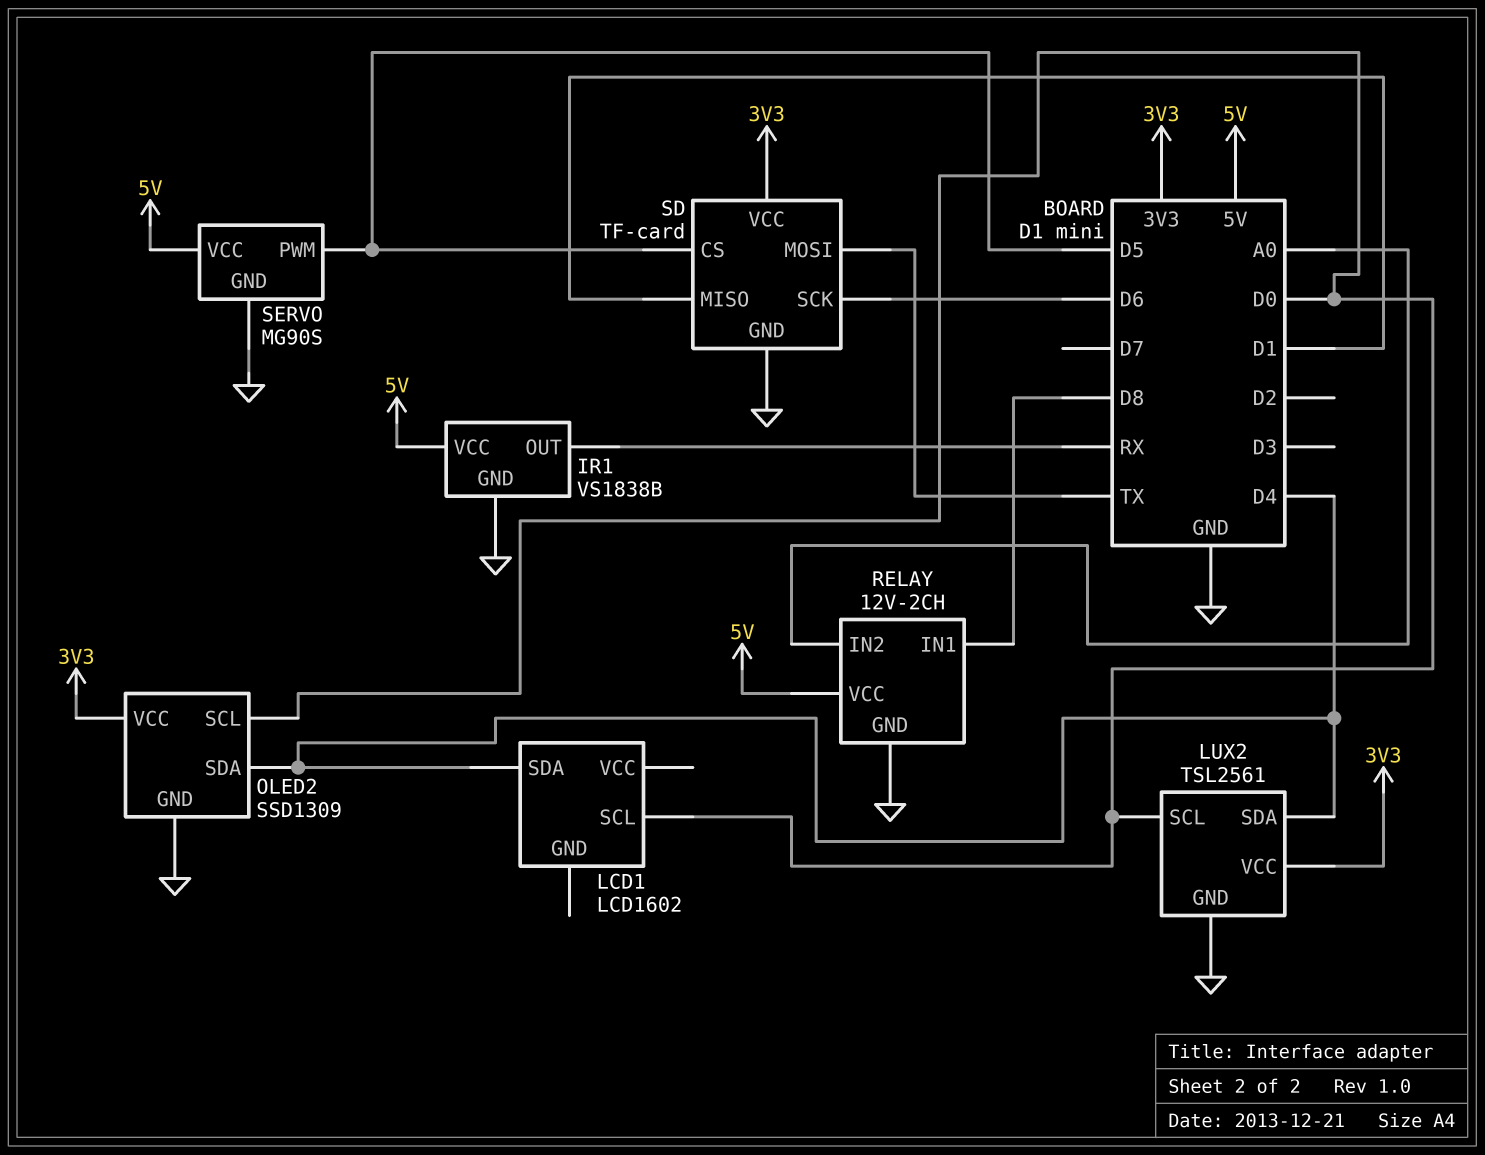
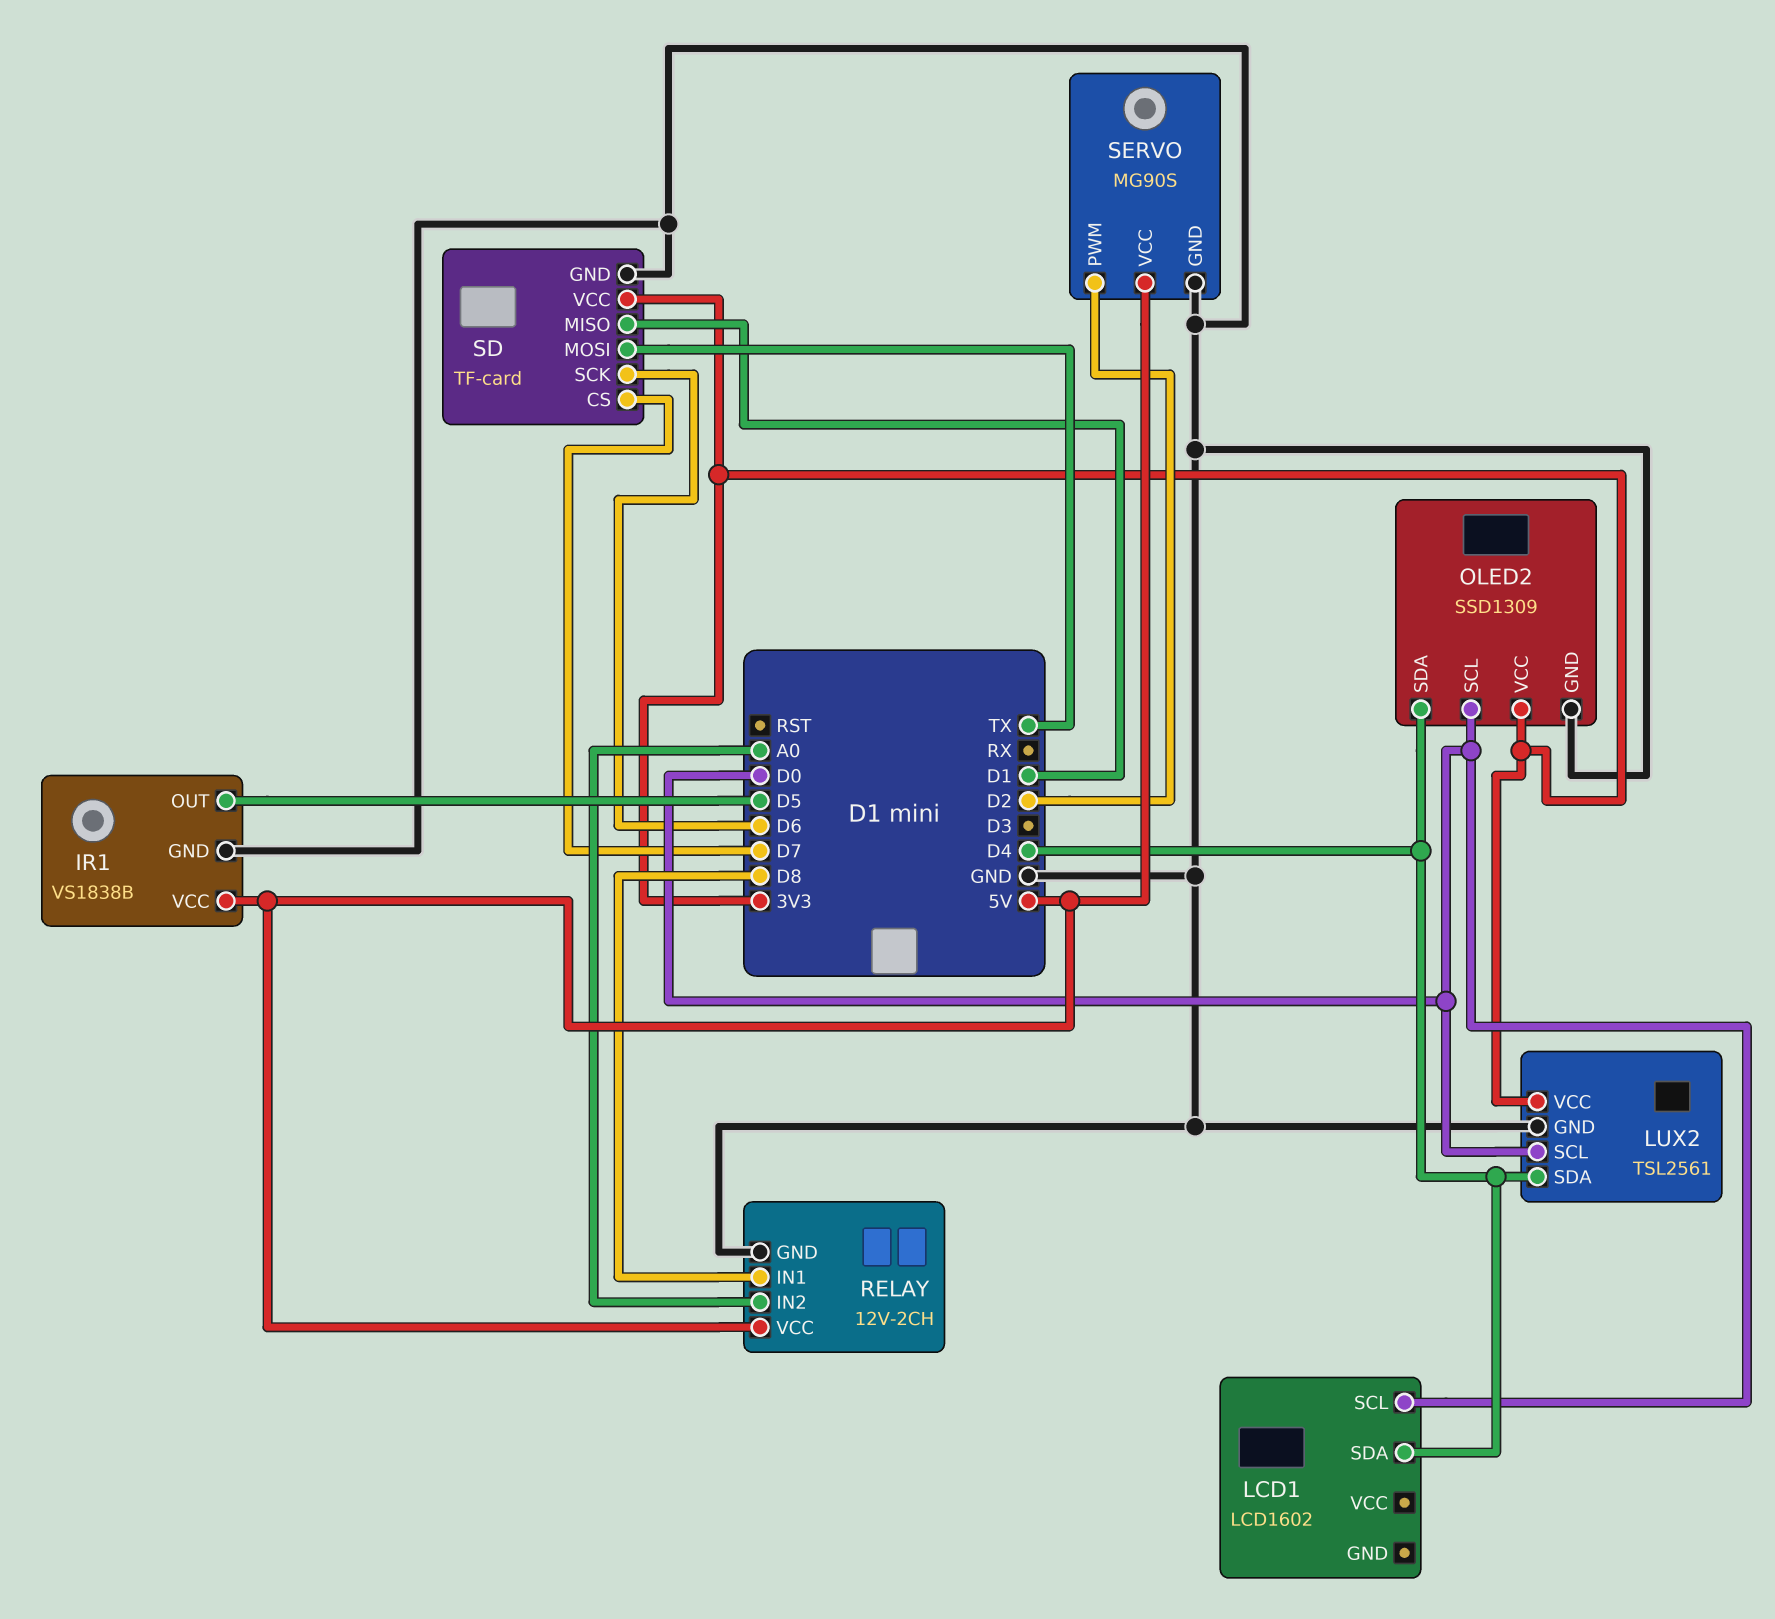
IR1 pin OUT: RX -> D5
SD pin CS: D5 -> D7
SERVO pin PWM: D5 -> D2

